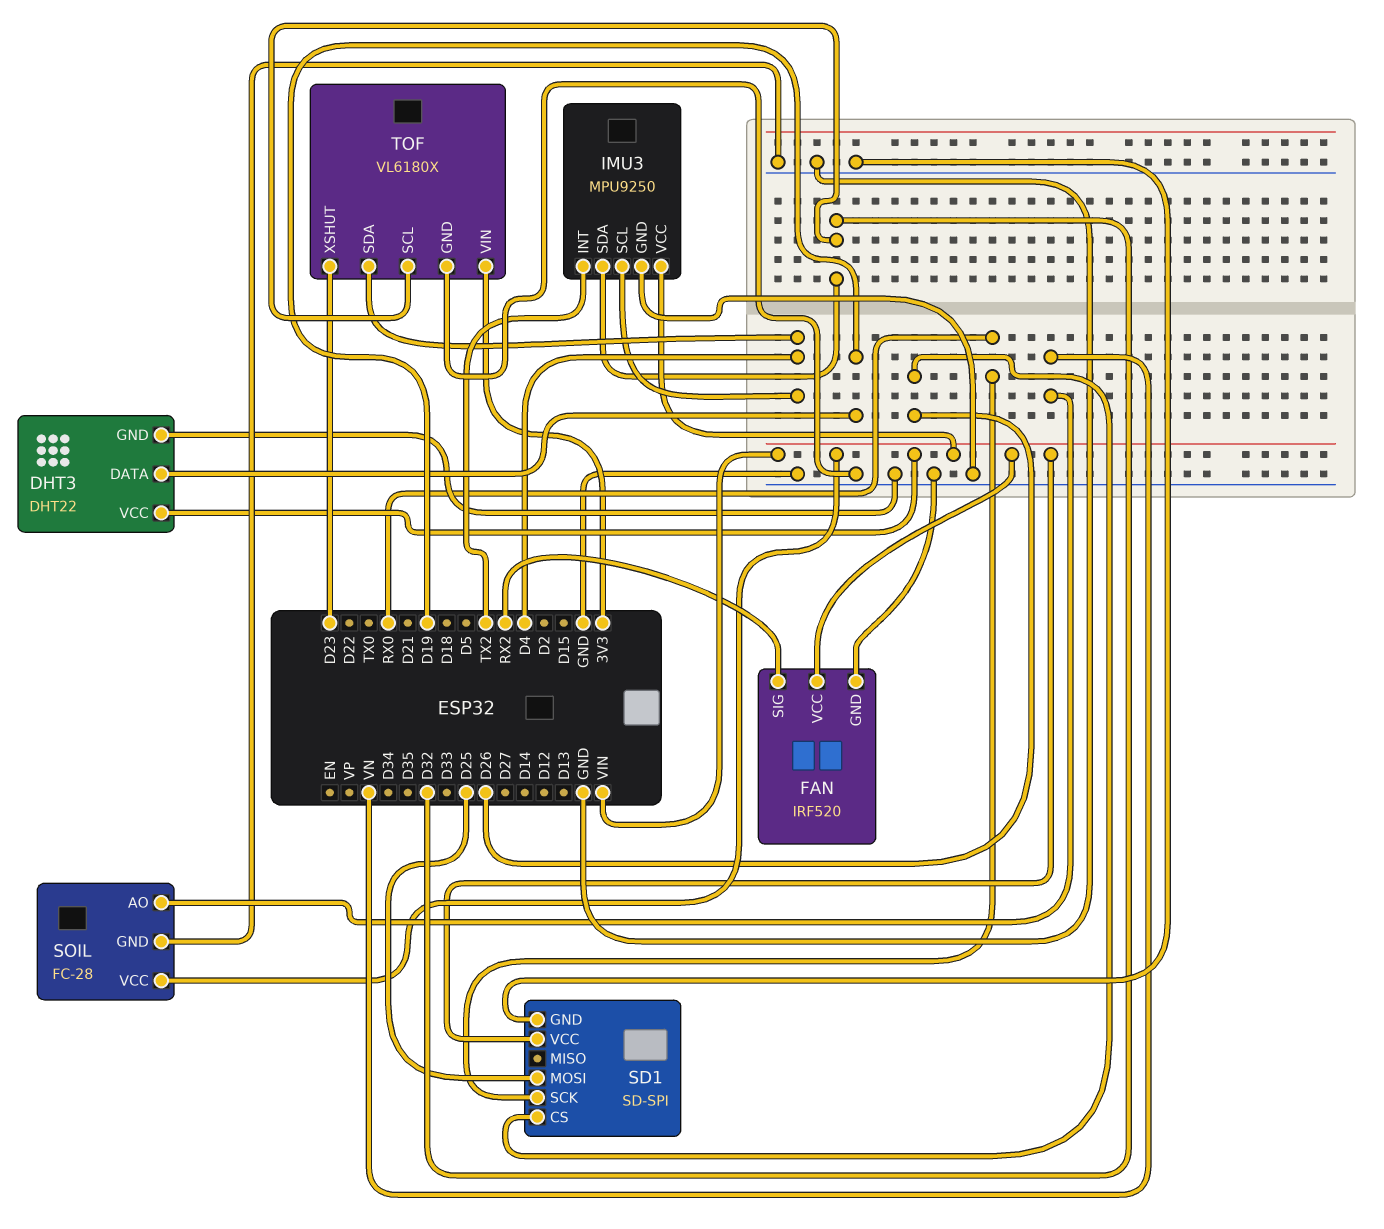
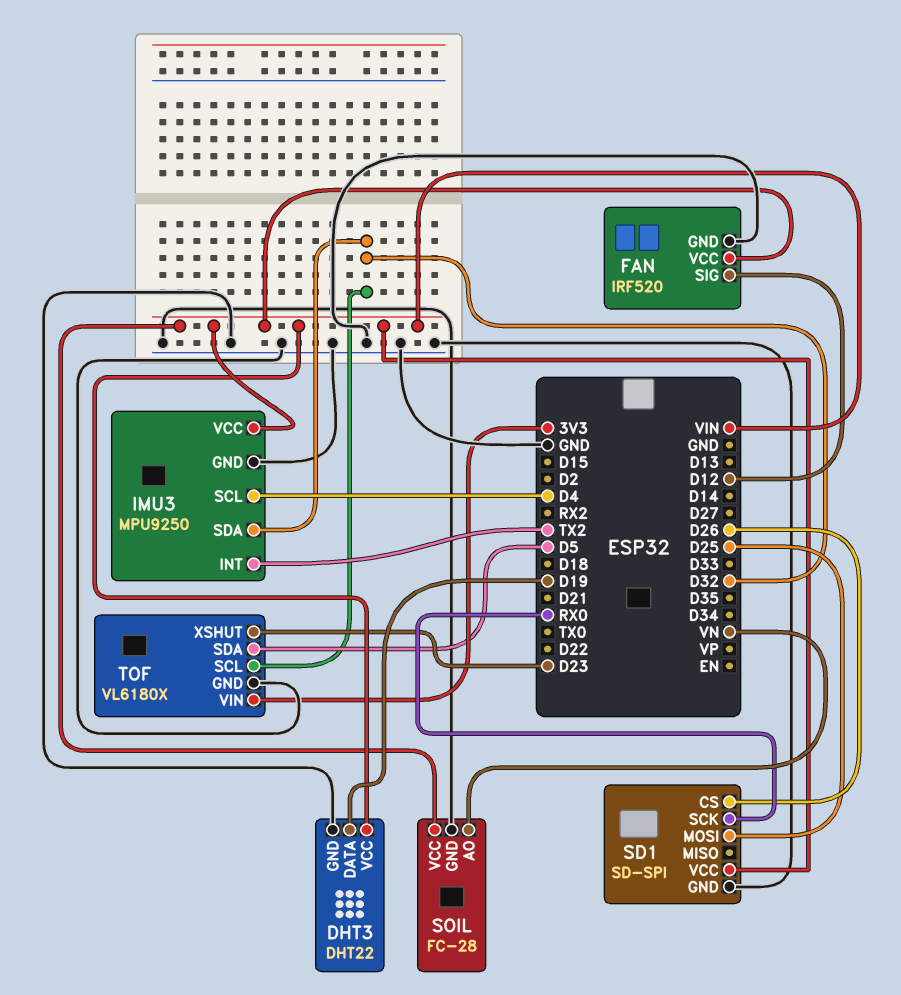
FAN pin SIG: RX2 -> D12
TOF pin SDA: D4 -> D5

